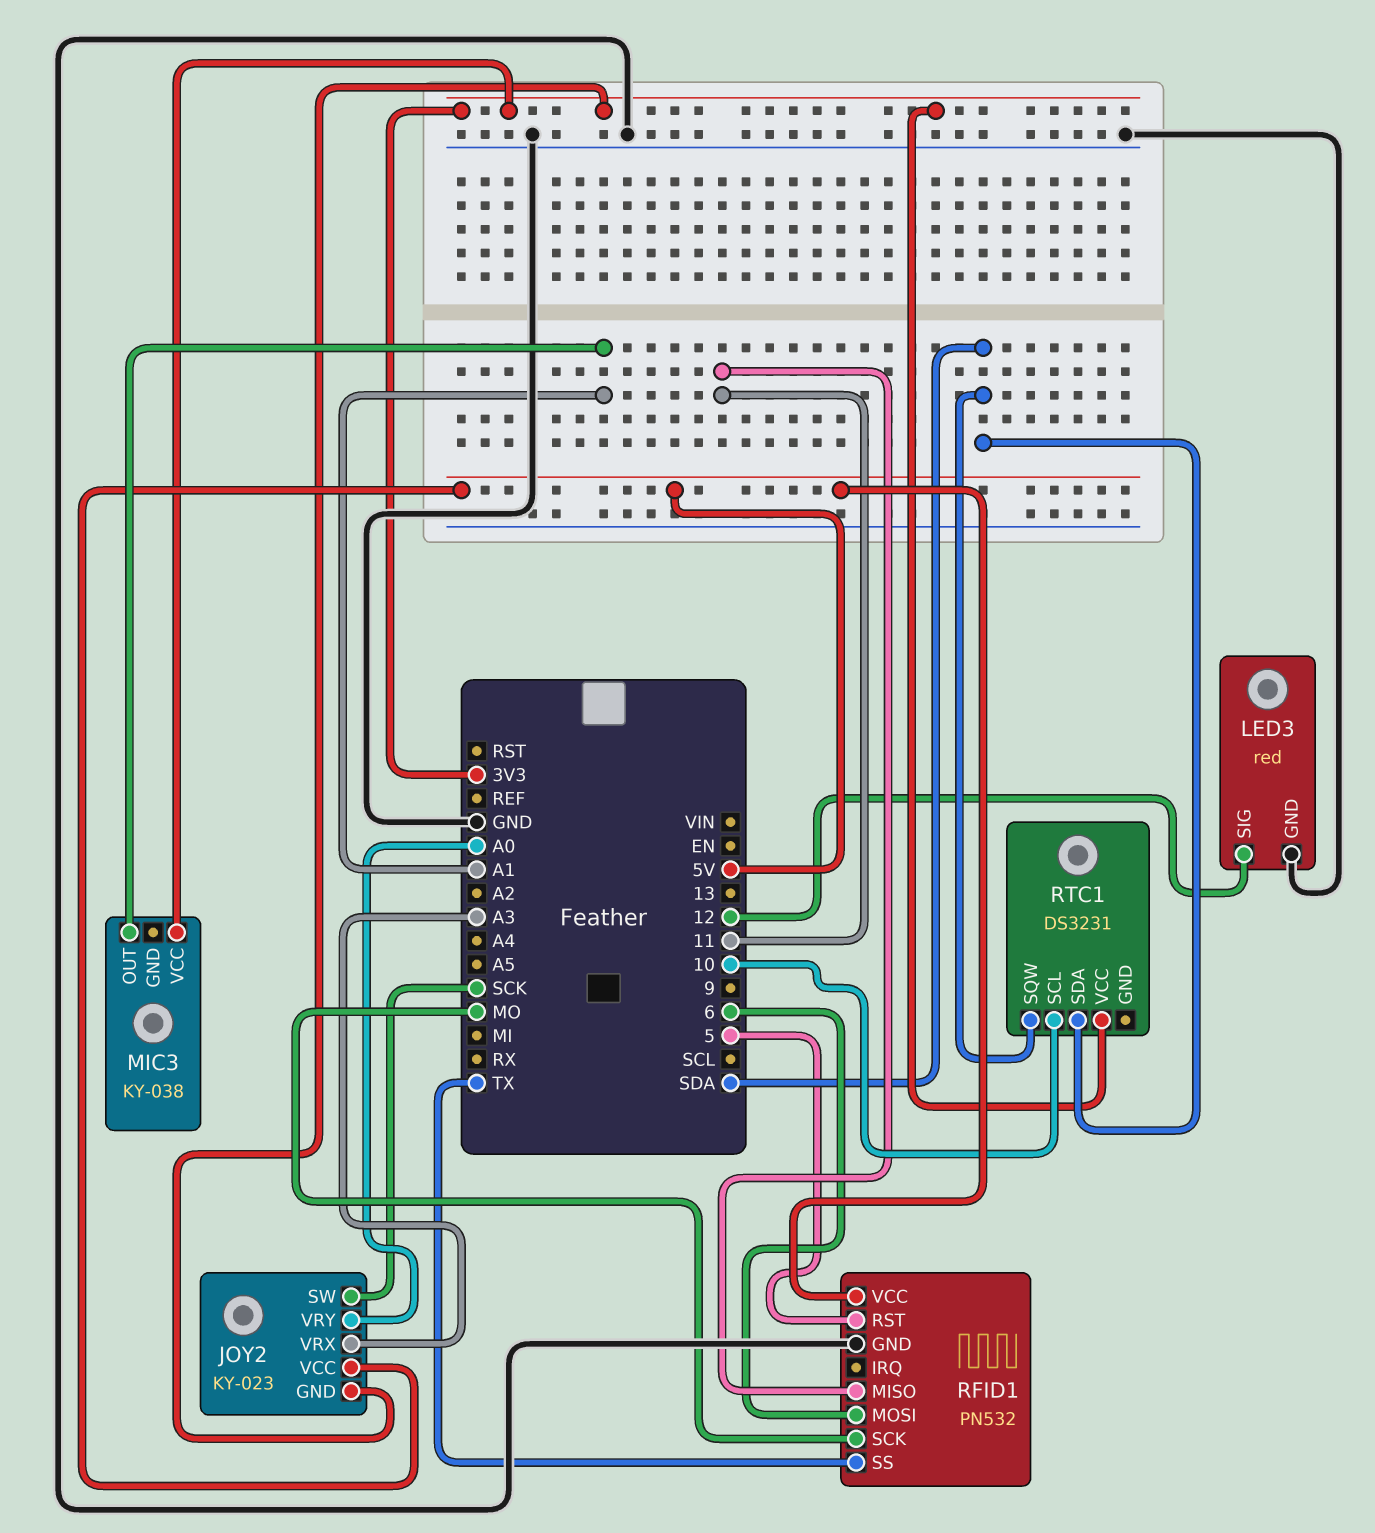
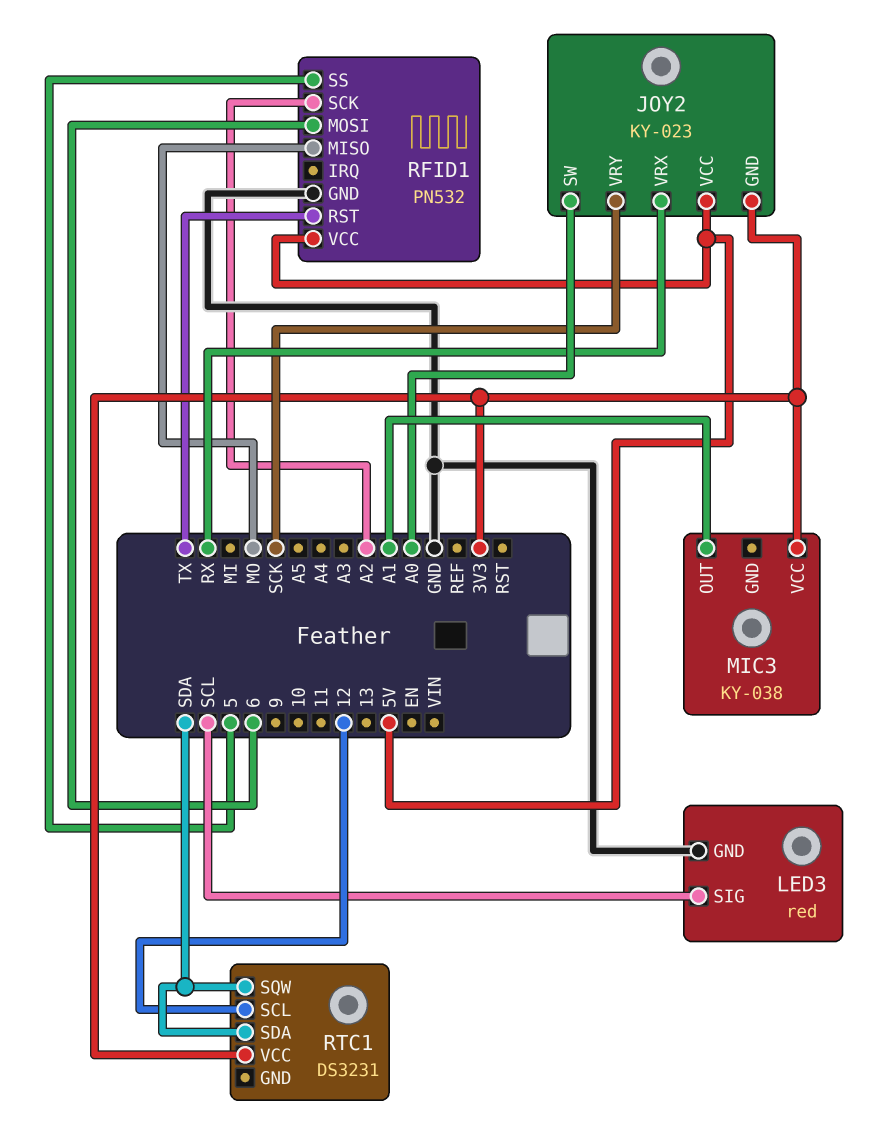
JOY2 pin SW: SCK -> A0
JOY2 pin VRX: A3 -> RX
JOY2 pin VRY: A0 -> SCK
LED3 pin SIG: 12 -> SCL
RFID1 pin MISO: 11 -> MO
RFID1 pin RST: 5 -> TX
RFID1 pin SCK: MO -> A2
RFID1 pin SS: TX -> 5
RTC1 pin SCL: 10 -> 12

